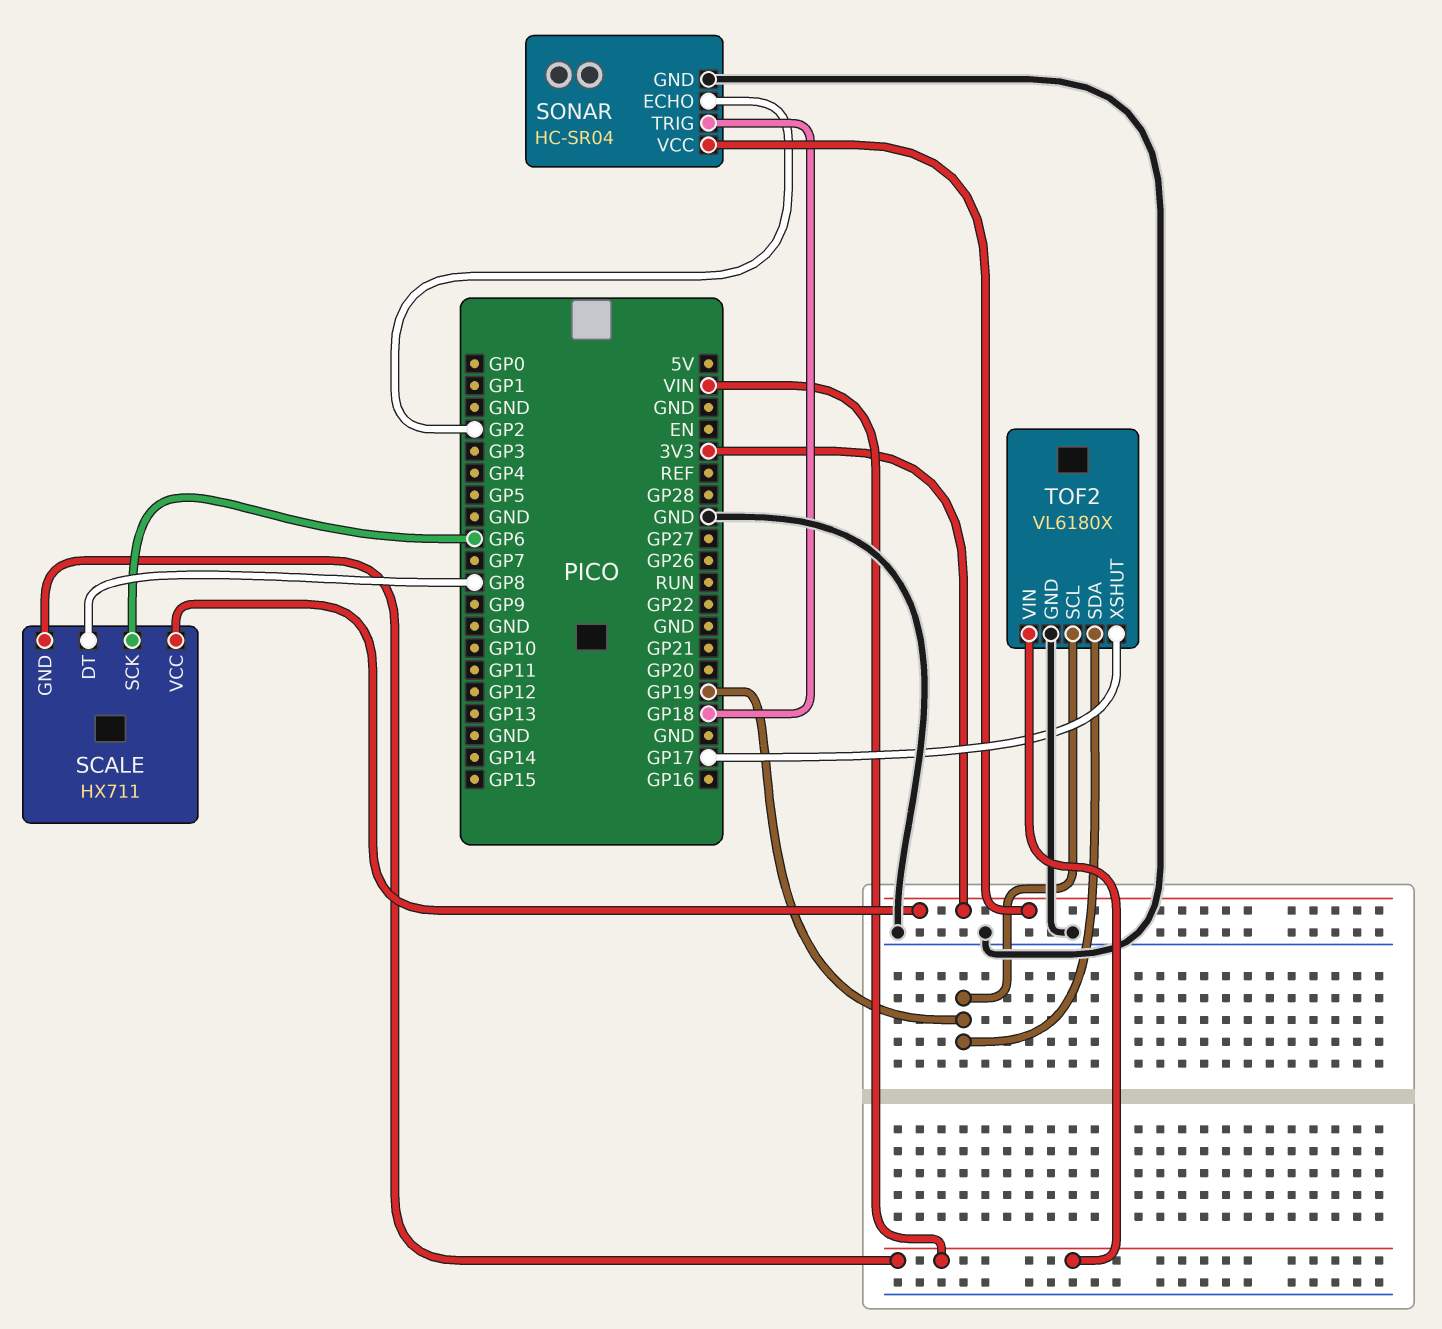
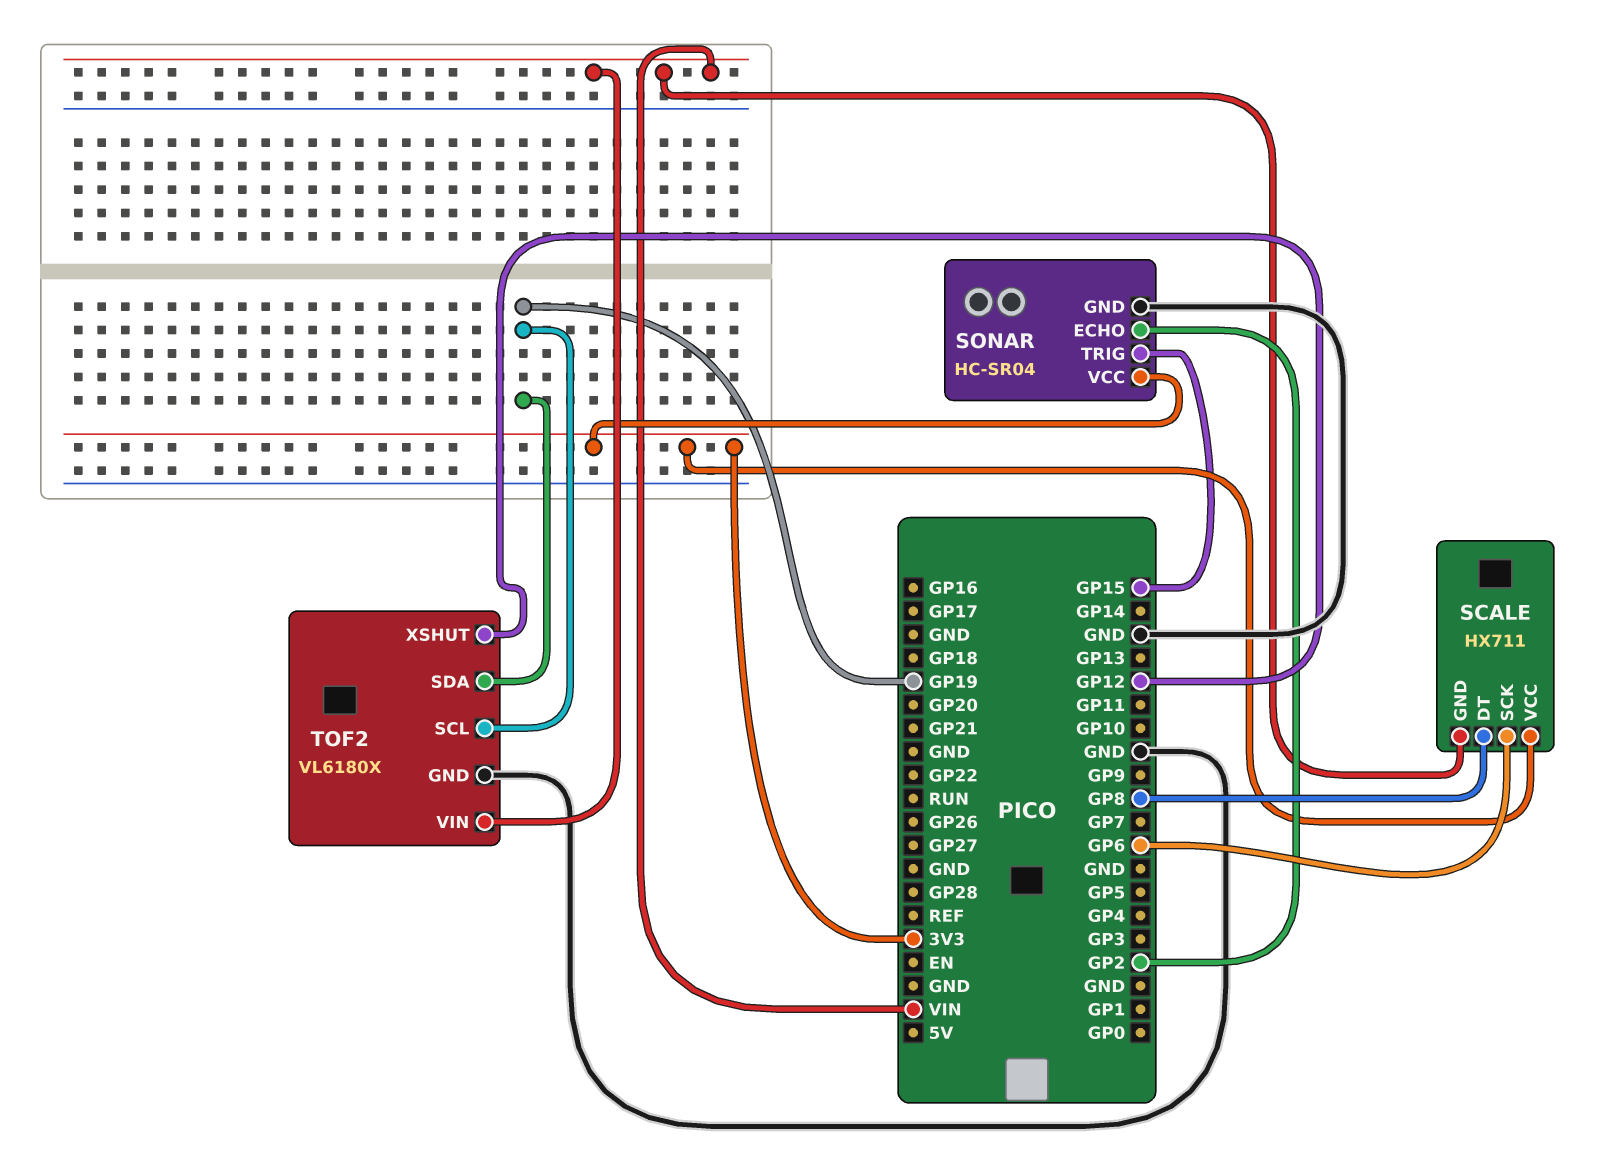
SONAR pin TRIG: GP18 -> GP15
TOF2 pin XSHUT: GP17 -> GP12

